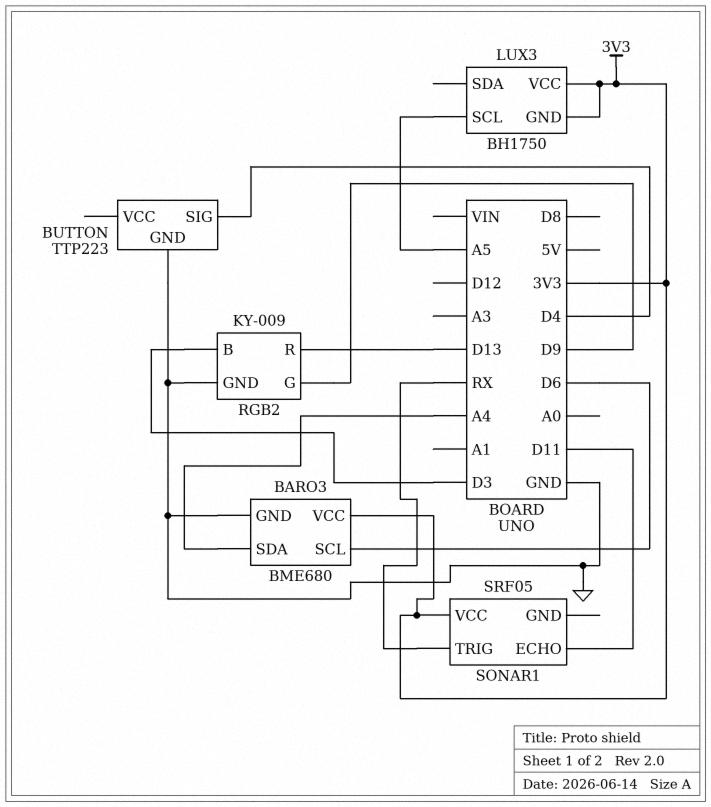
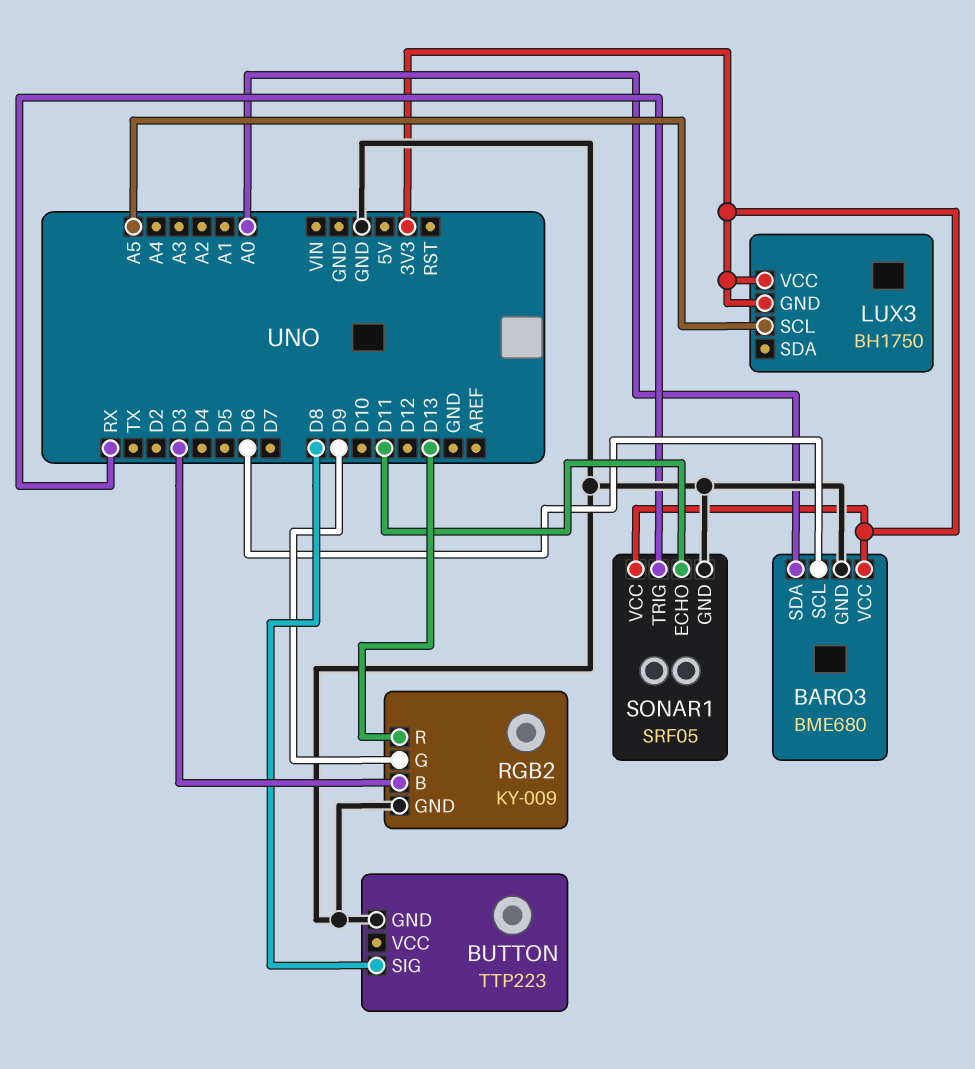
BARO3 pin SDA: A4 -> A0
BUTTON pin SIG: D4 -> D8
SONAR1 pin GND: none -> GND

